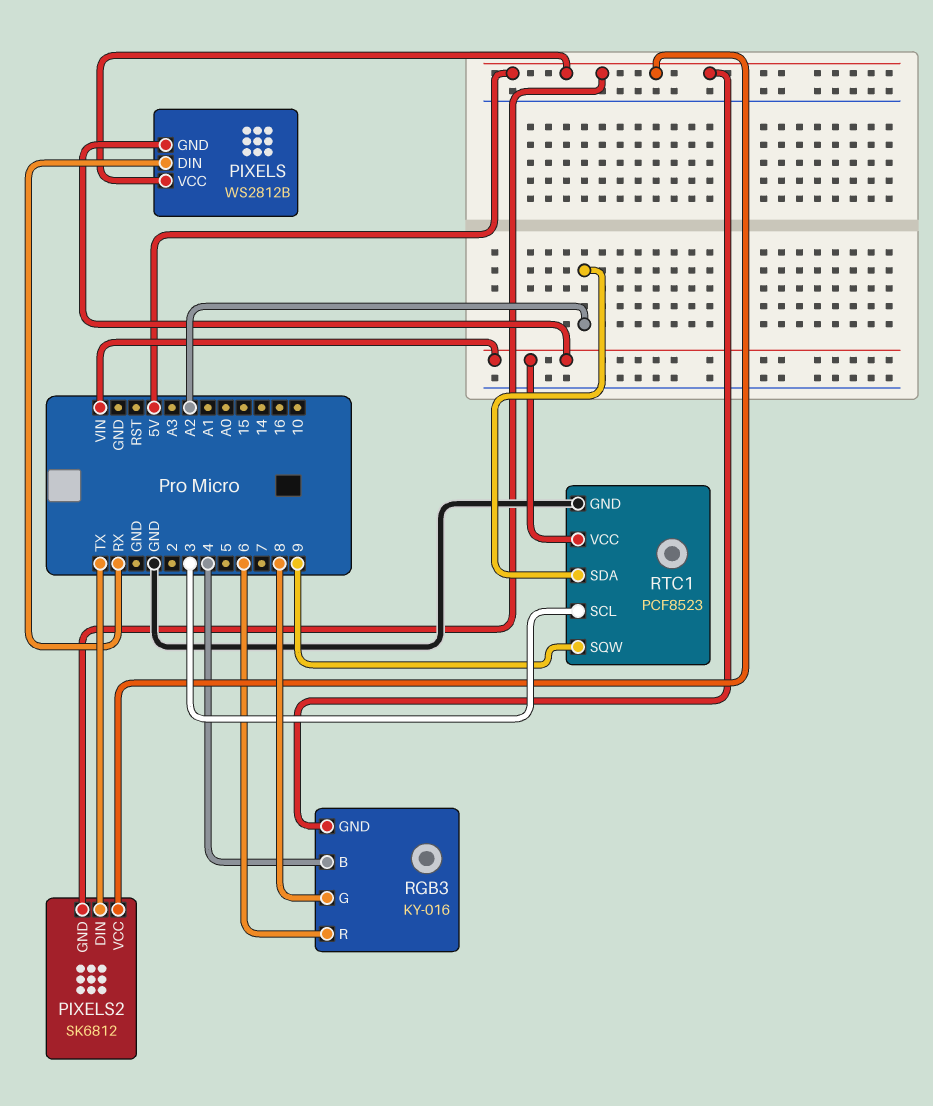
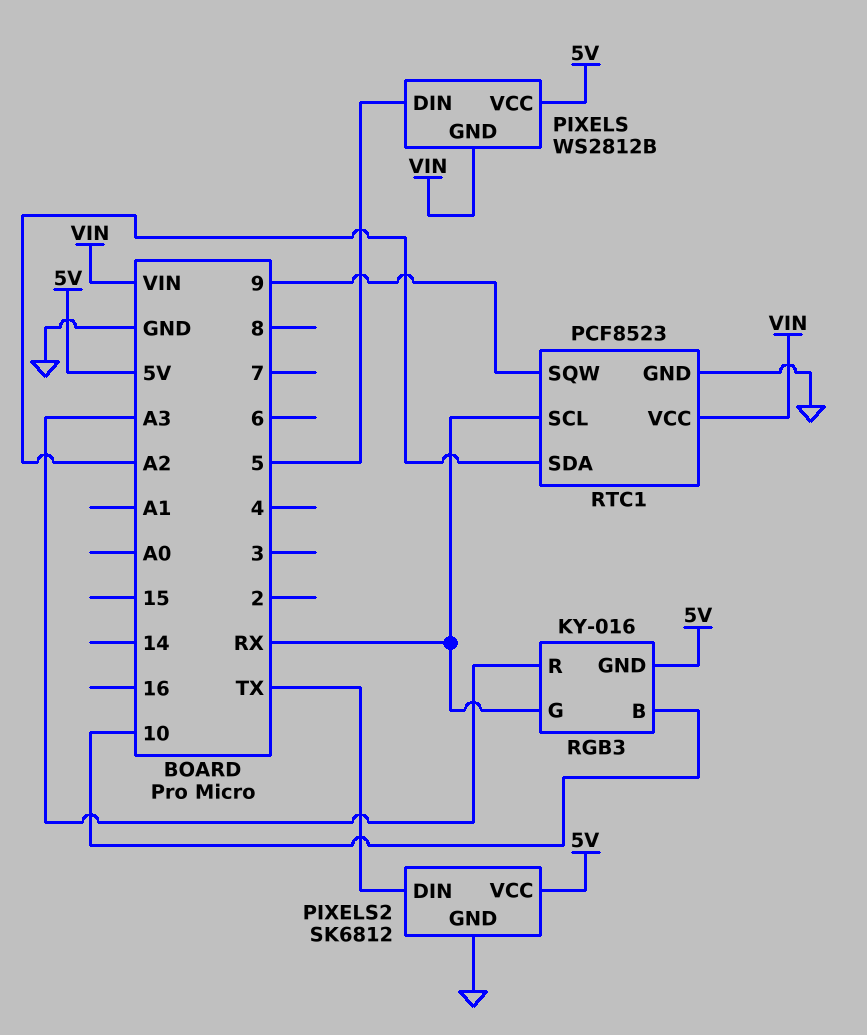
PIXELS pin DIN: RX -> 5
PIXELS2 pin GND: 5V -> GND
RGB3 pin B: 4 -> 10
RGB3 pin G: 8 -> RX
RGB3 pin R: 6 -> A3
RTC1 pin SCL: 3 -> RX

